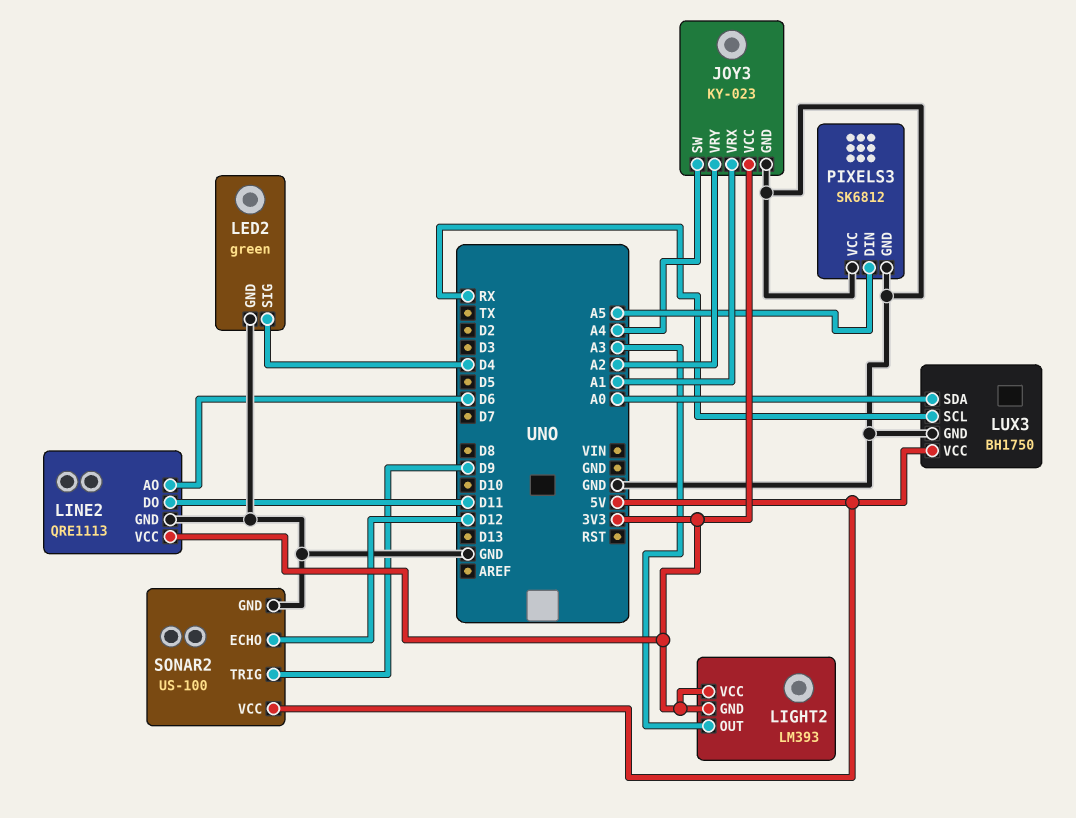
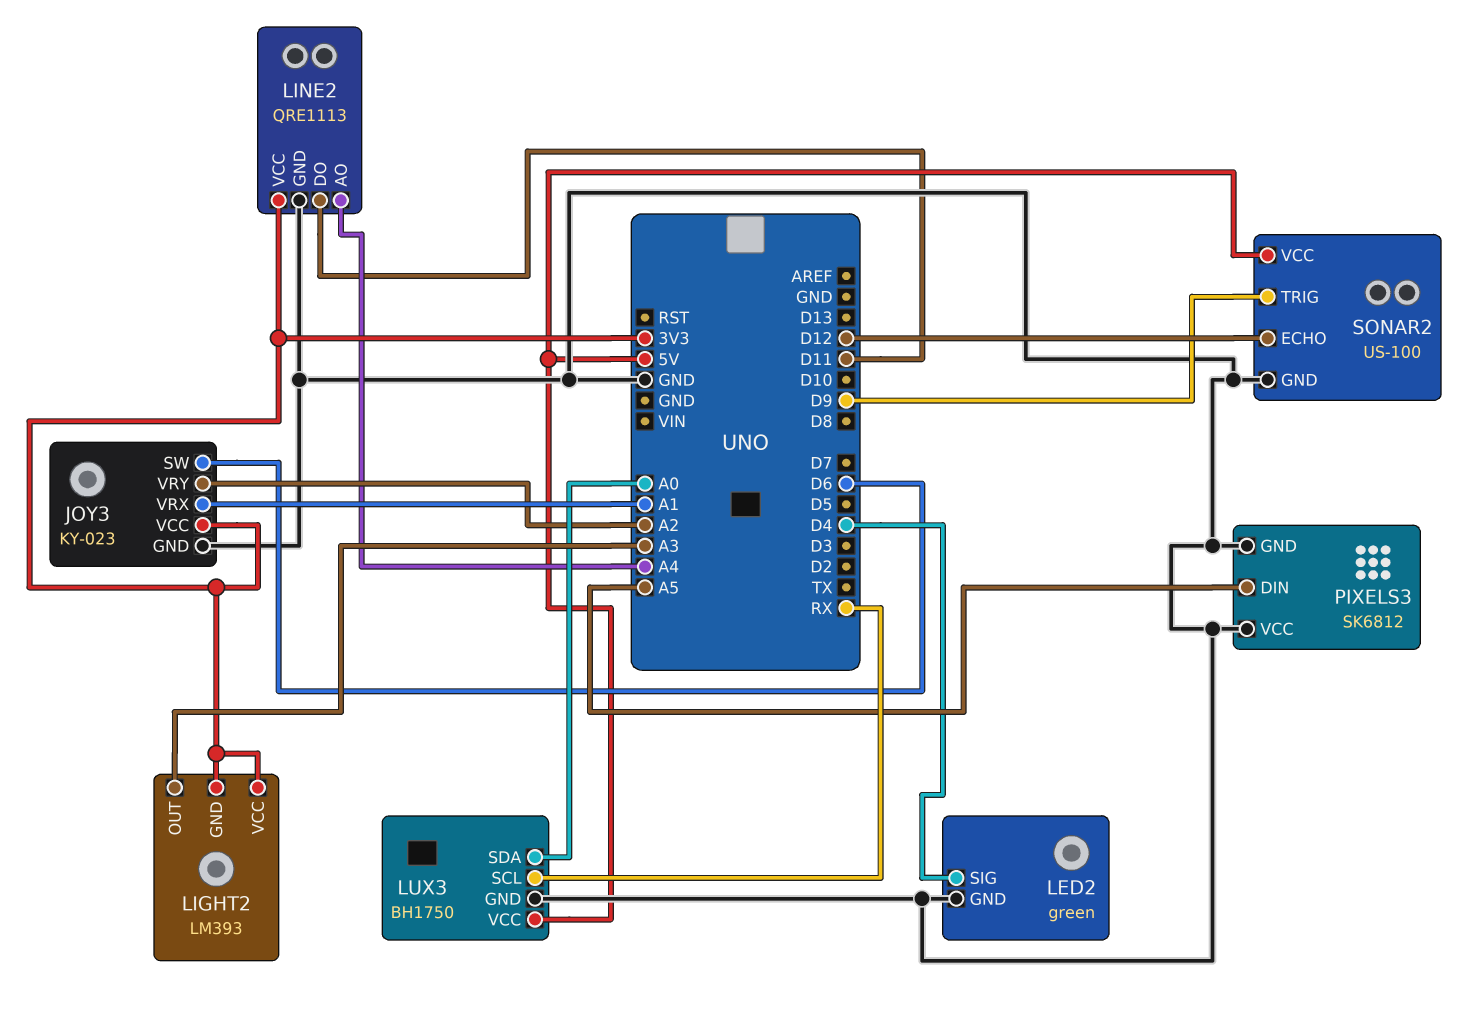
JOY3 pin SW: A4 -> D6
LINE2 pin AO: D6 -> A4

